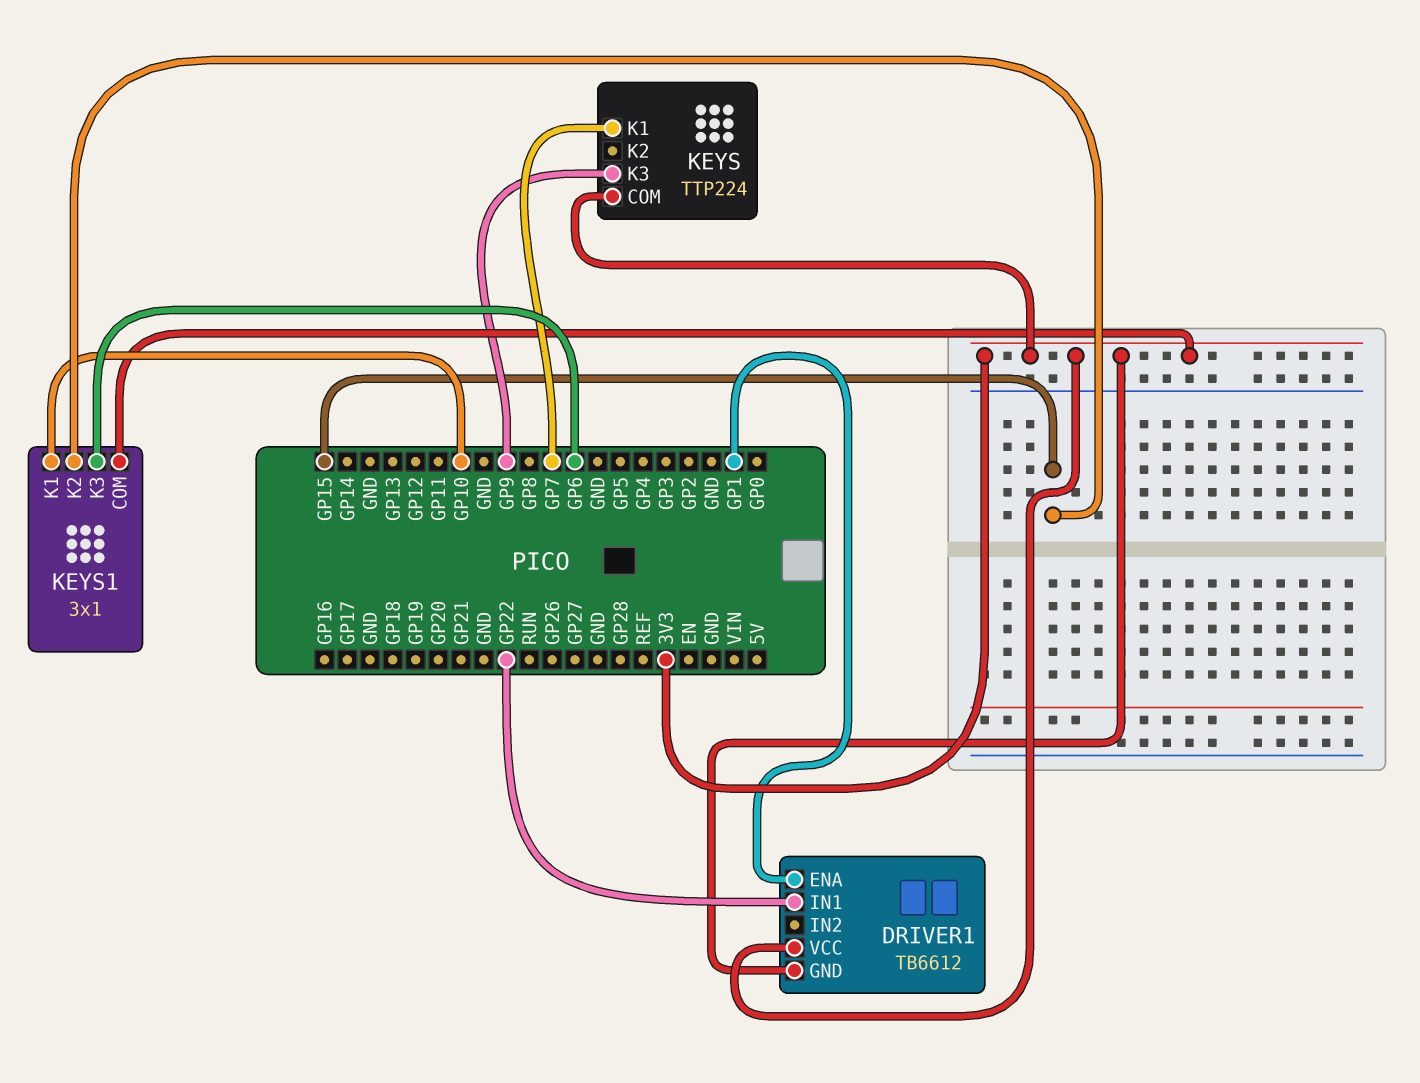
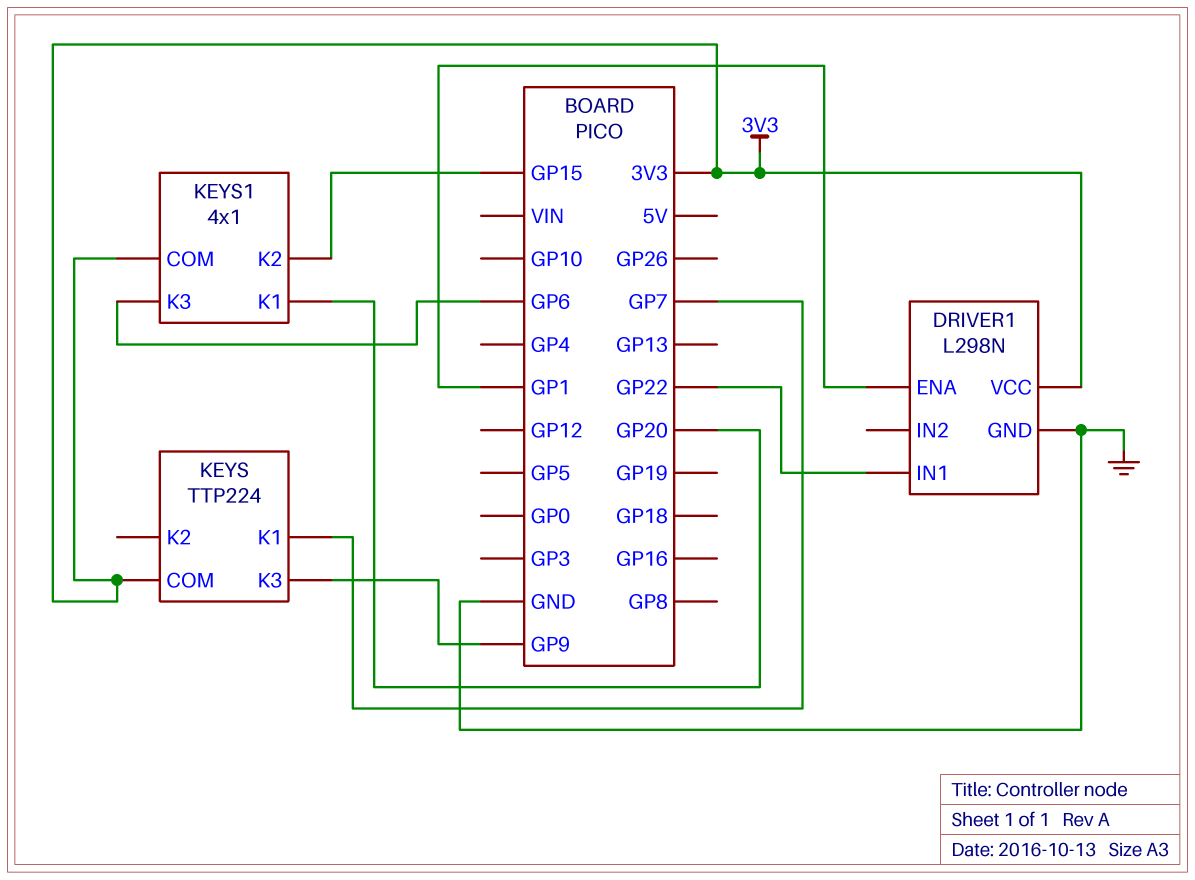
DRIVER1: TB6612 -> L298N
DRIVER1 pin GND: 3V3 -> GND
KEYS1: 3x1 -> 4x1
KEYS1 pin K1: GP10 -> GP20

